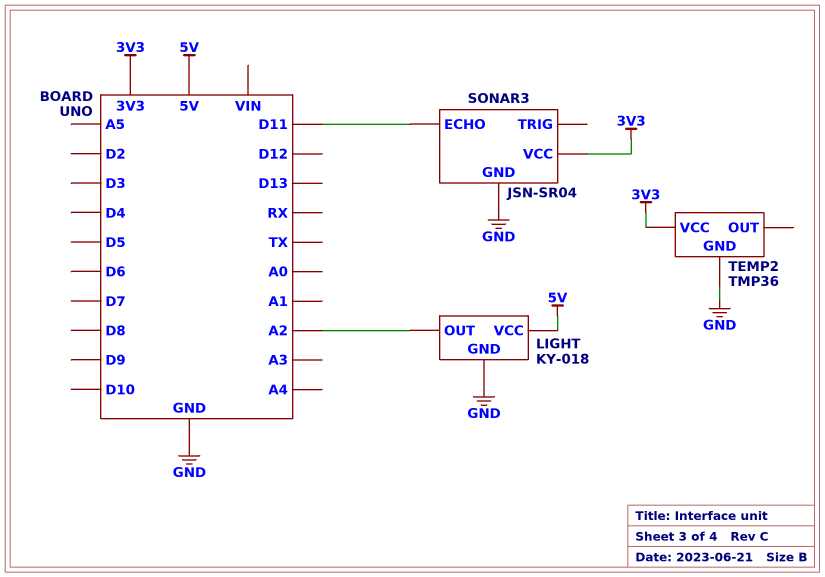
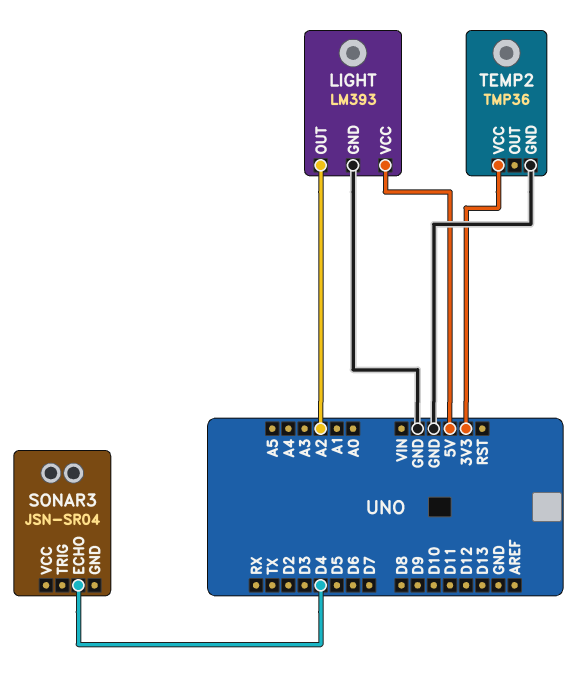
LIGHT: KY-018 -> LM393
SONAR3 pin ECHO: D11 -> D4
SONAR3 pin GND: GND -> none
SONAR3 pin VCC: 3V3 -> none

